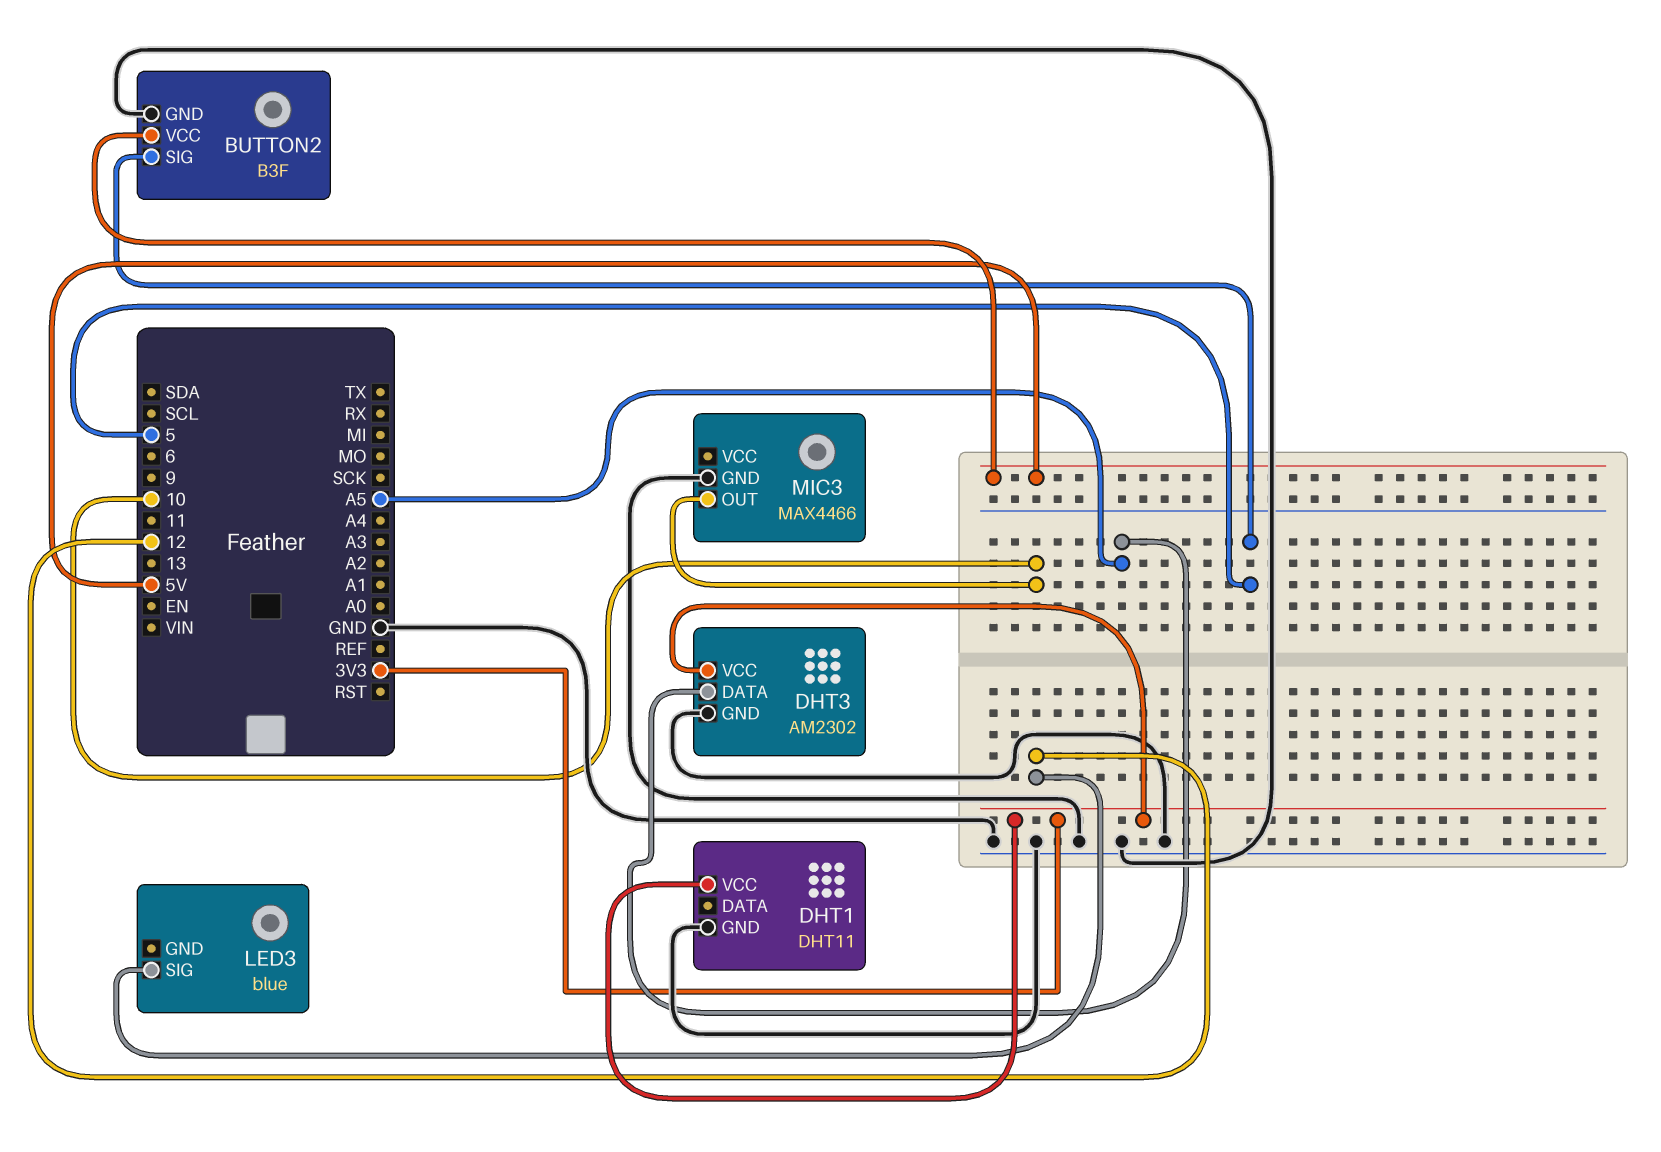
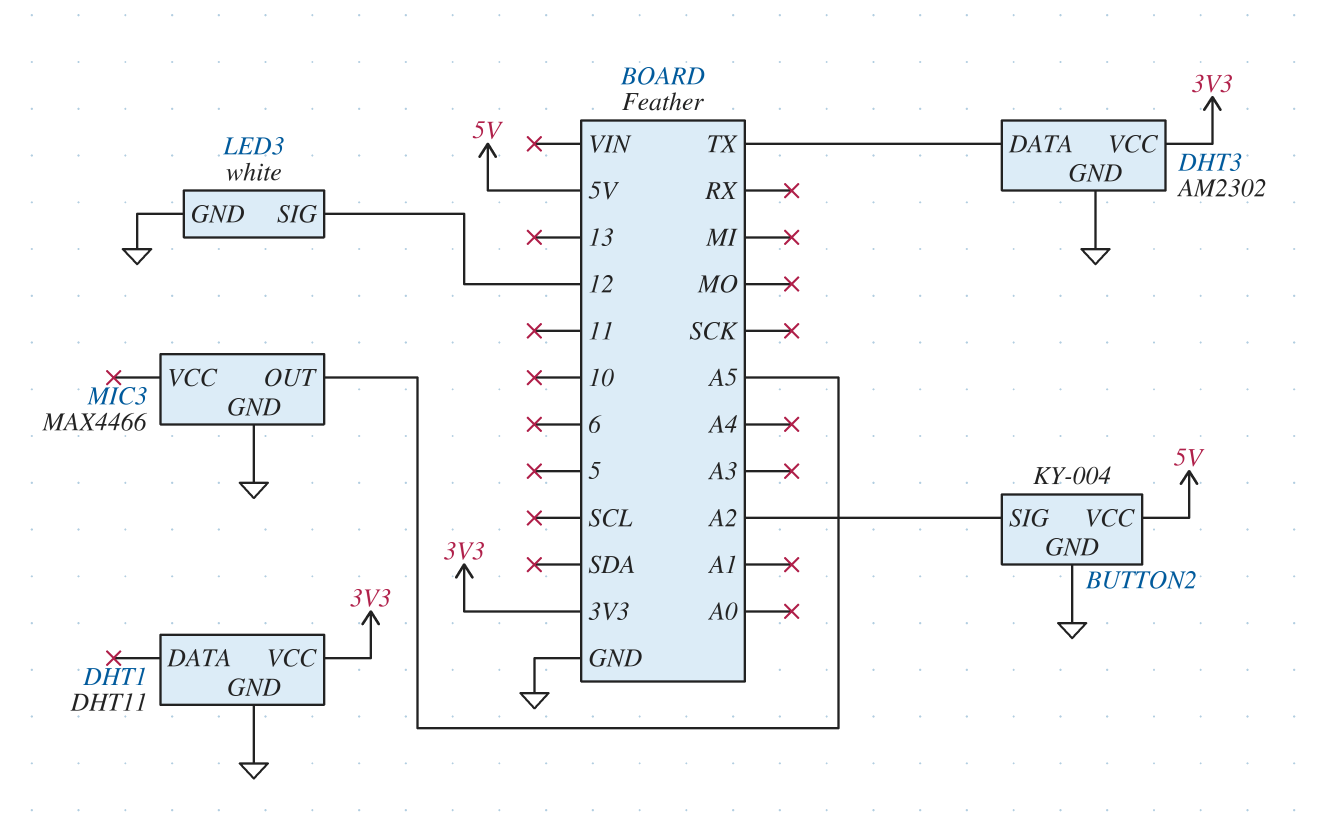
BUTTON2: B3F -> KY-004
BUTTON2 pin SIG: 5 -> A2
DHT3 pin DATA: A5 -> TX
LED3: blue -> white
LED3 pin GND: none -> GND
MIC3 pin OUT: 10 -> A5

